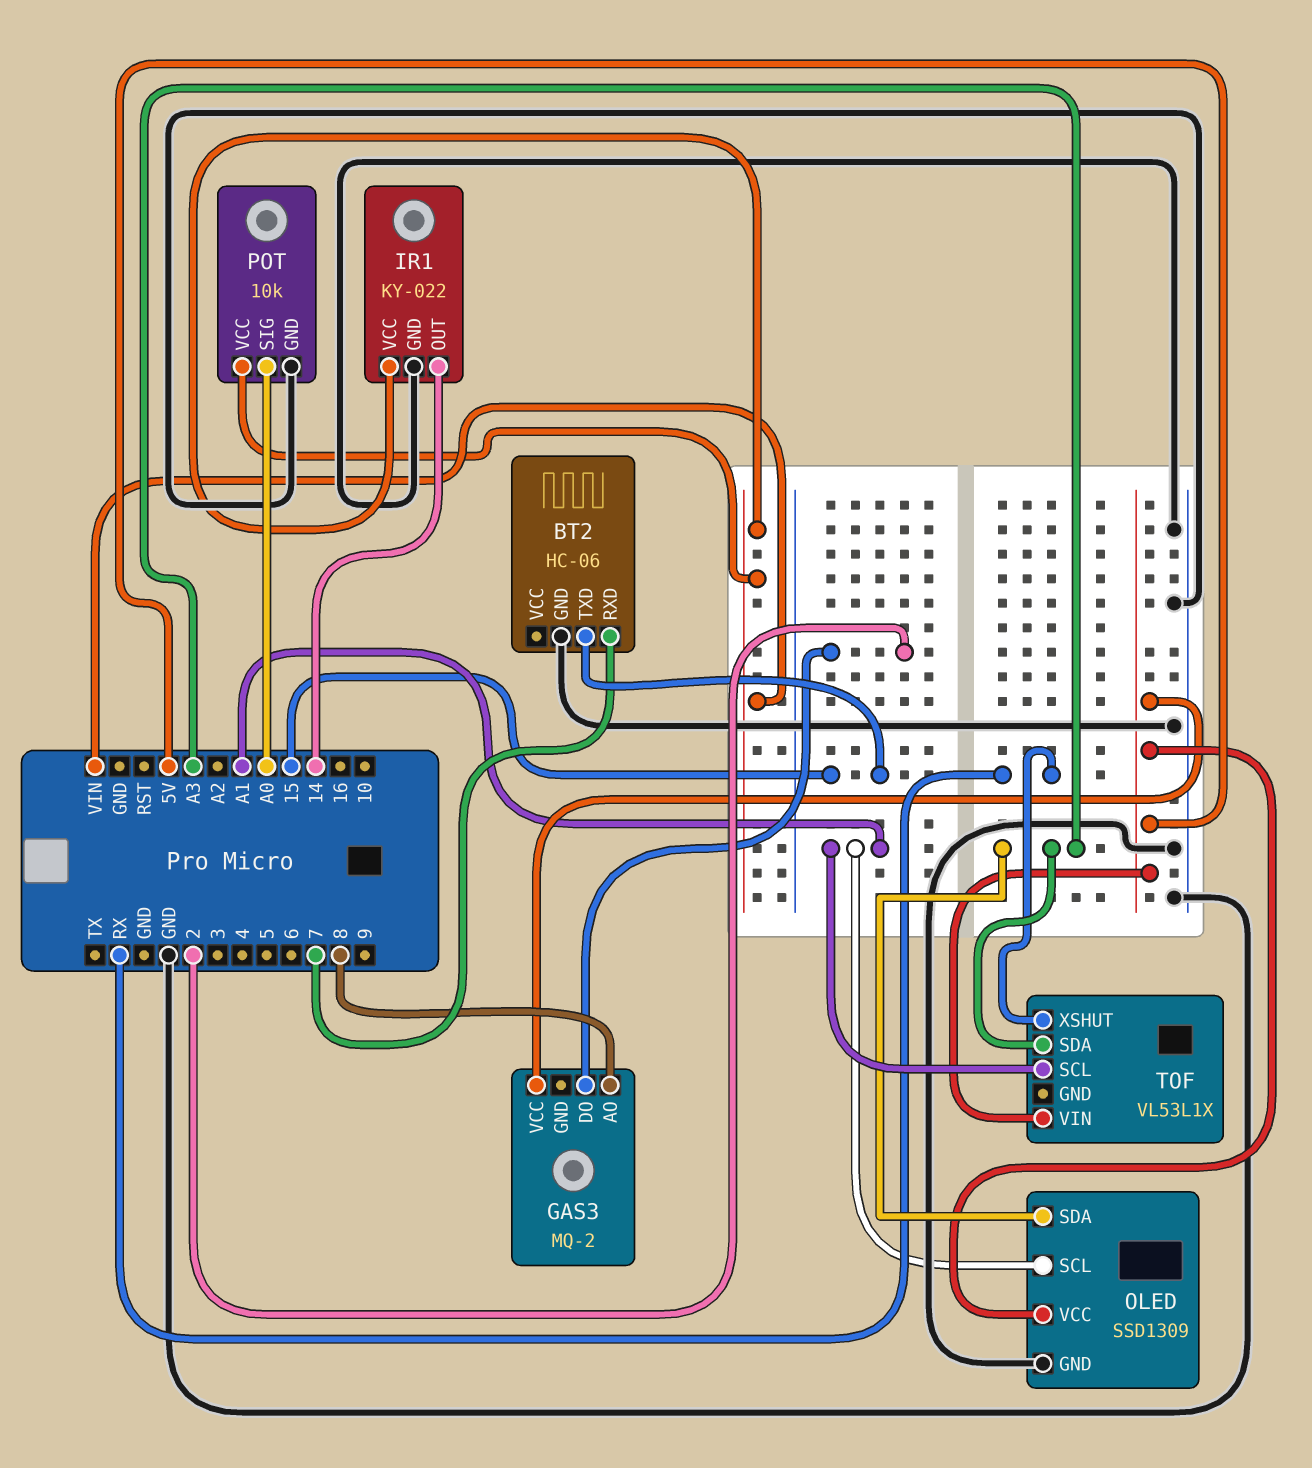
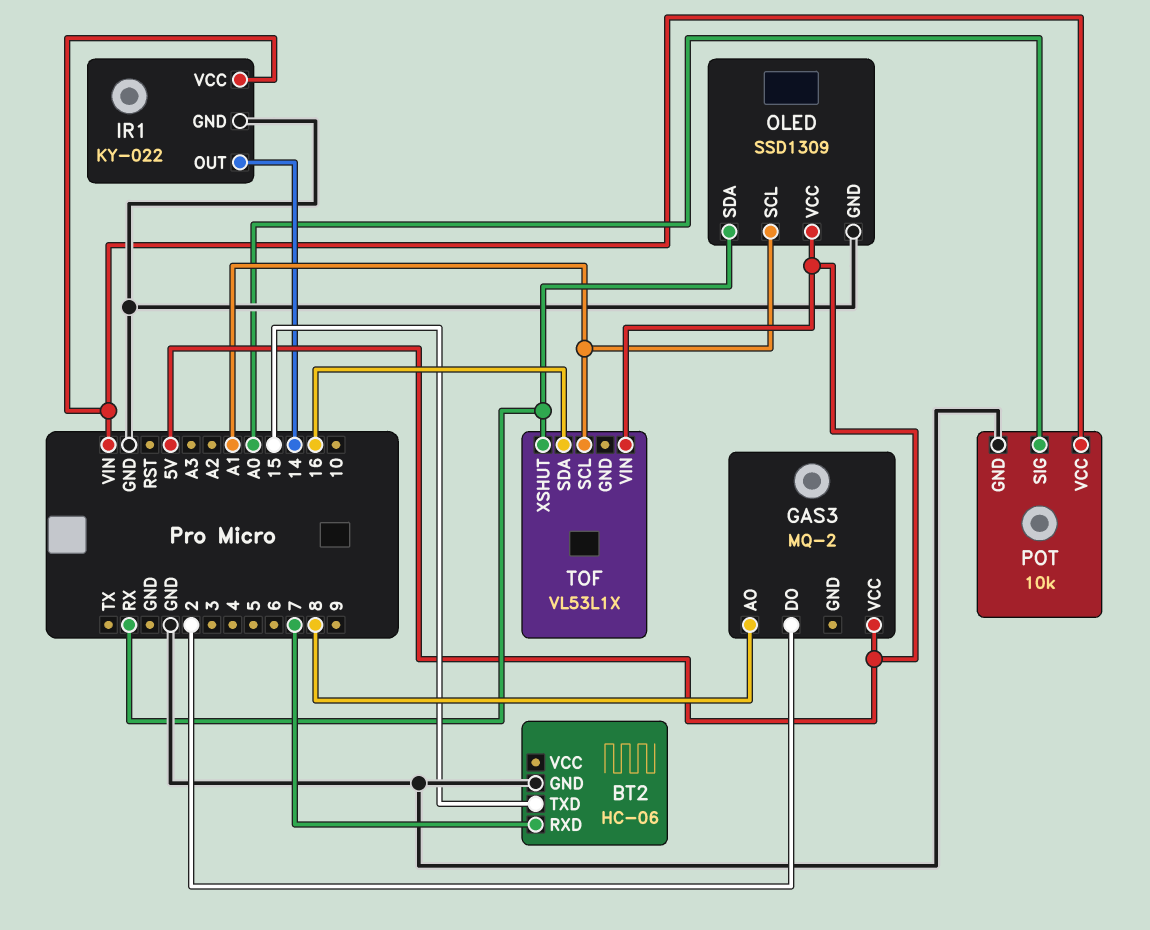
OLED pin SDA: A3 -> RX
TOF pin SDA: A3 -> 16

